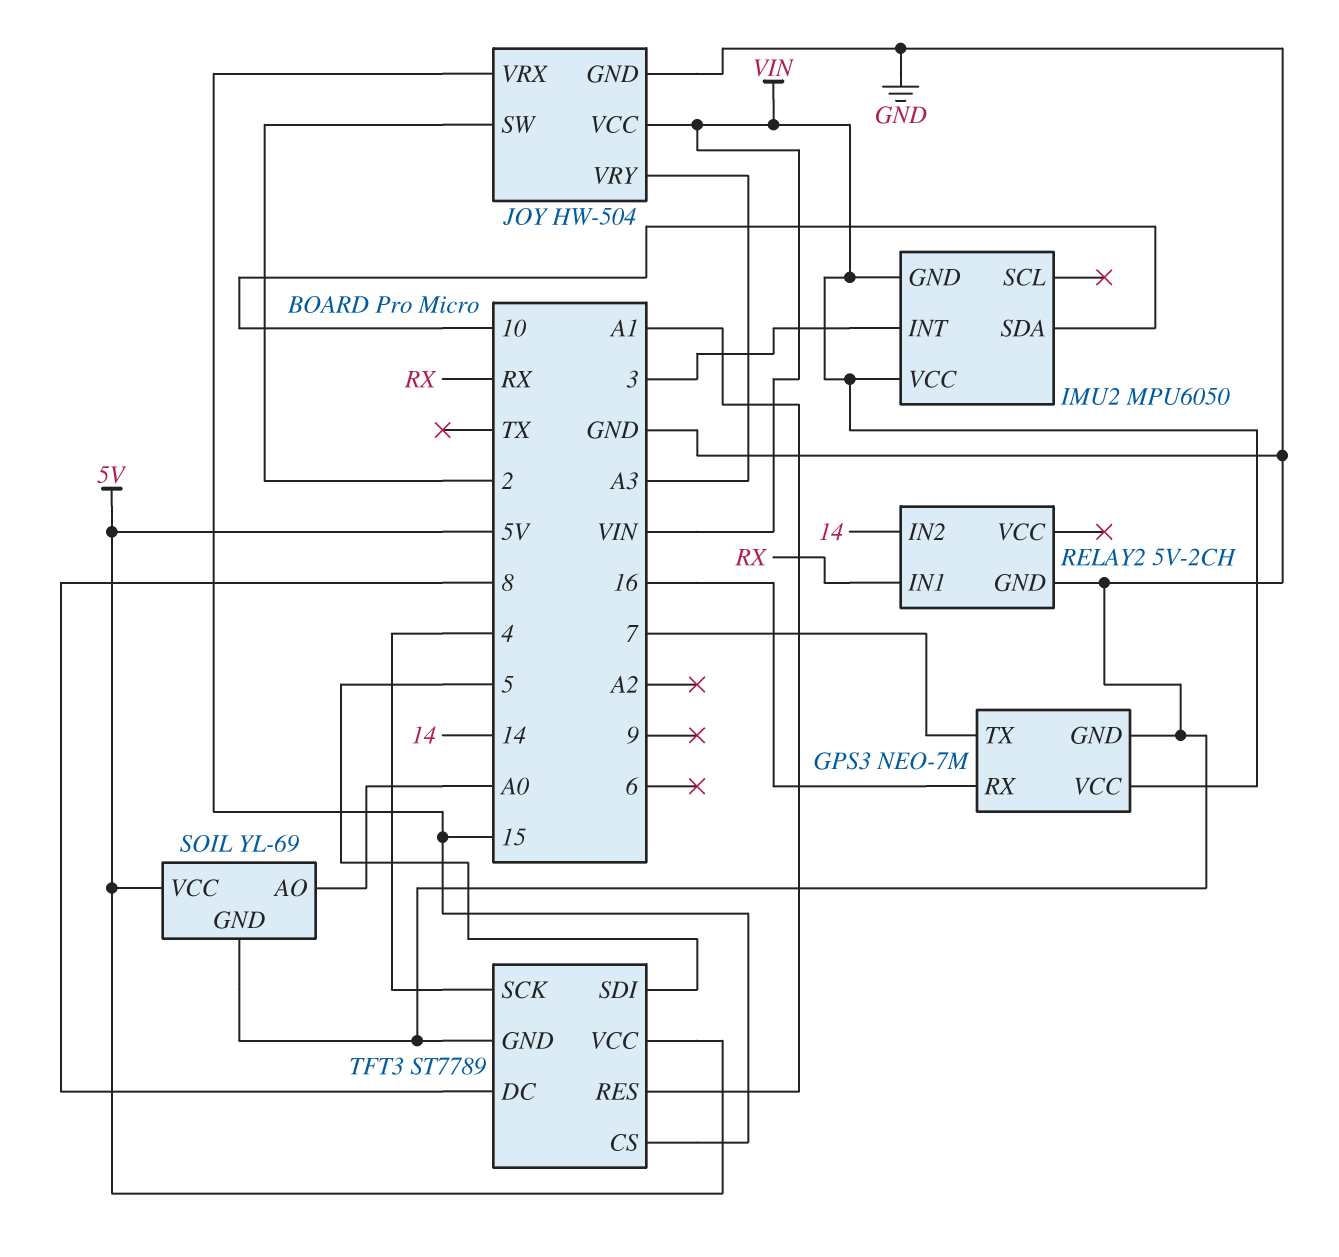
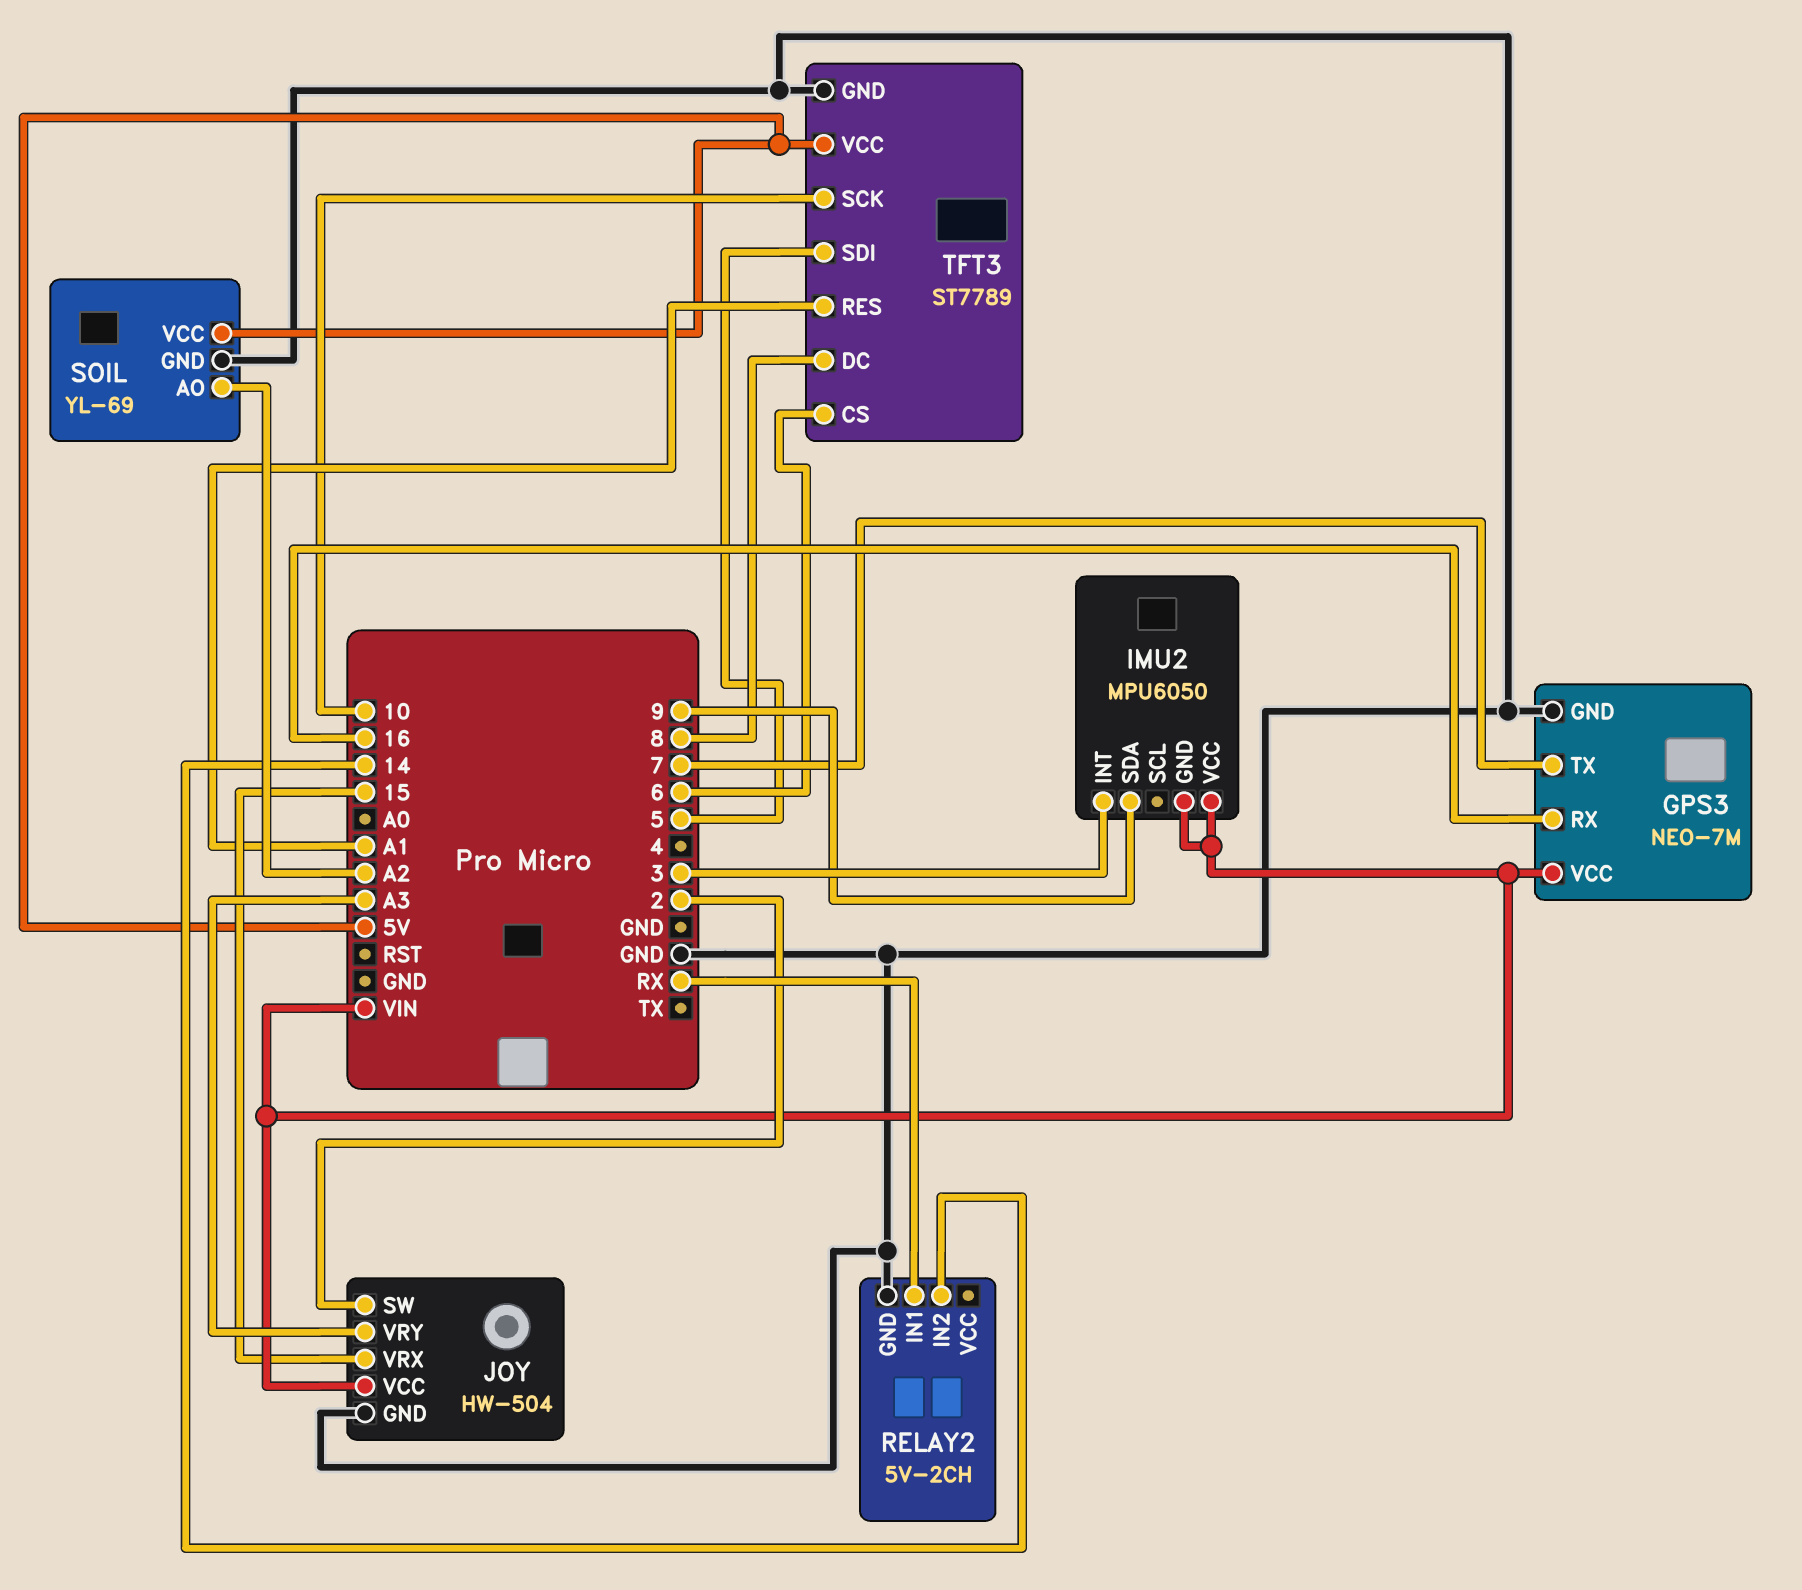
IMU2 pin SDA: 10 -> 9
SOIL pin AO: A0 -> A2
TFT3 pin CS: 15 -> 6
TFT3 pin SCK: 4 -> 10

